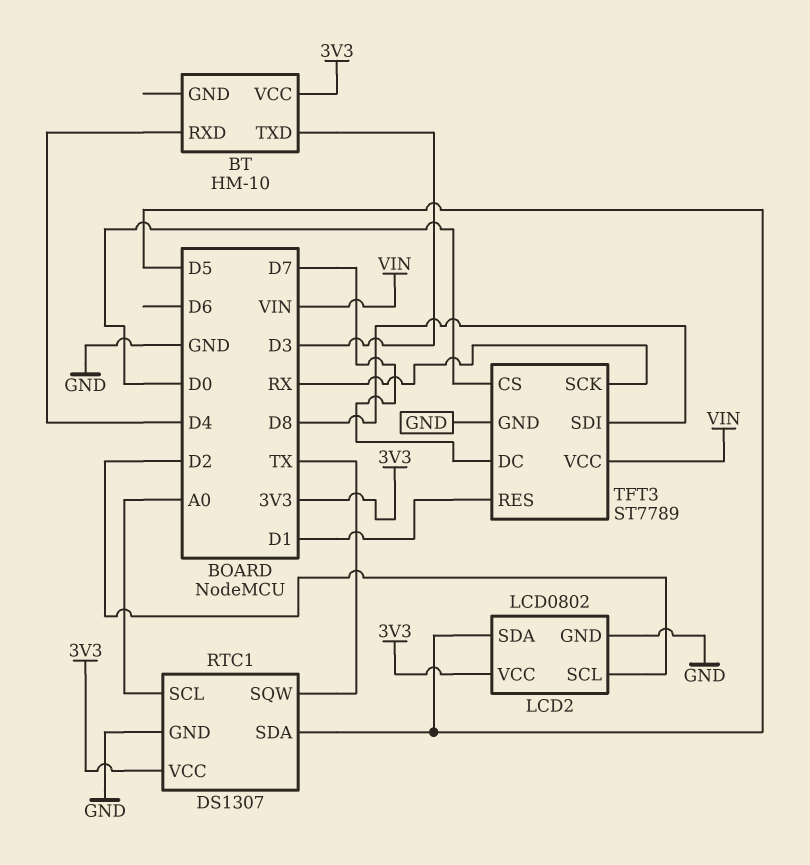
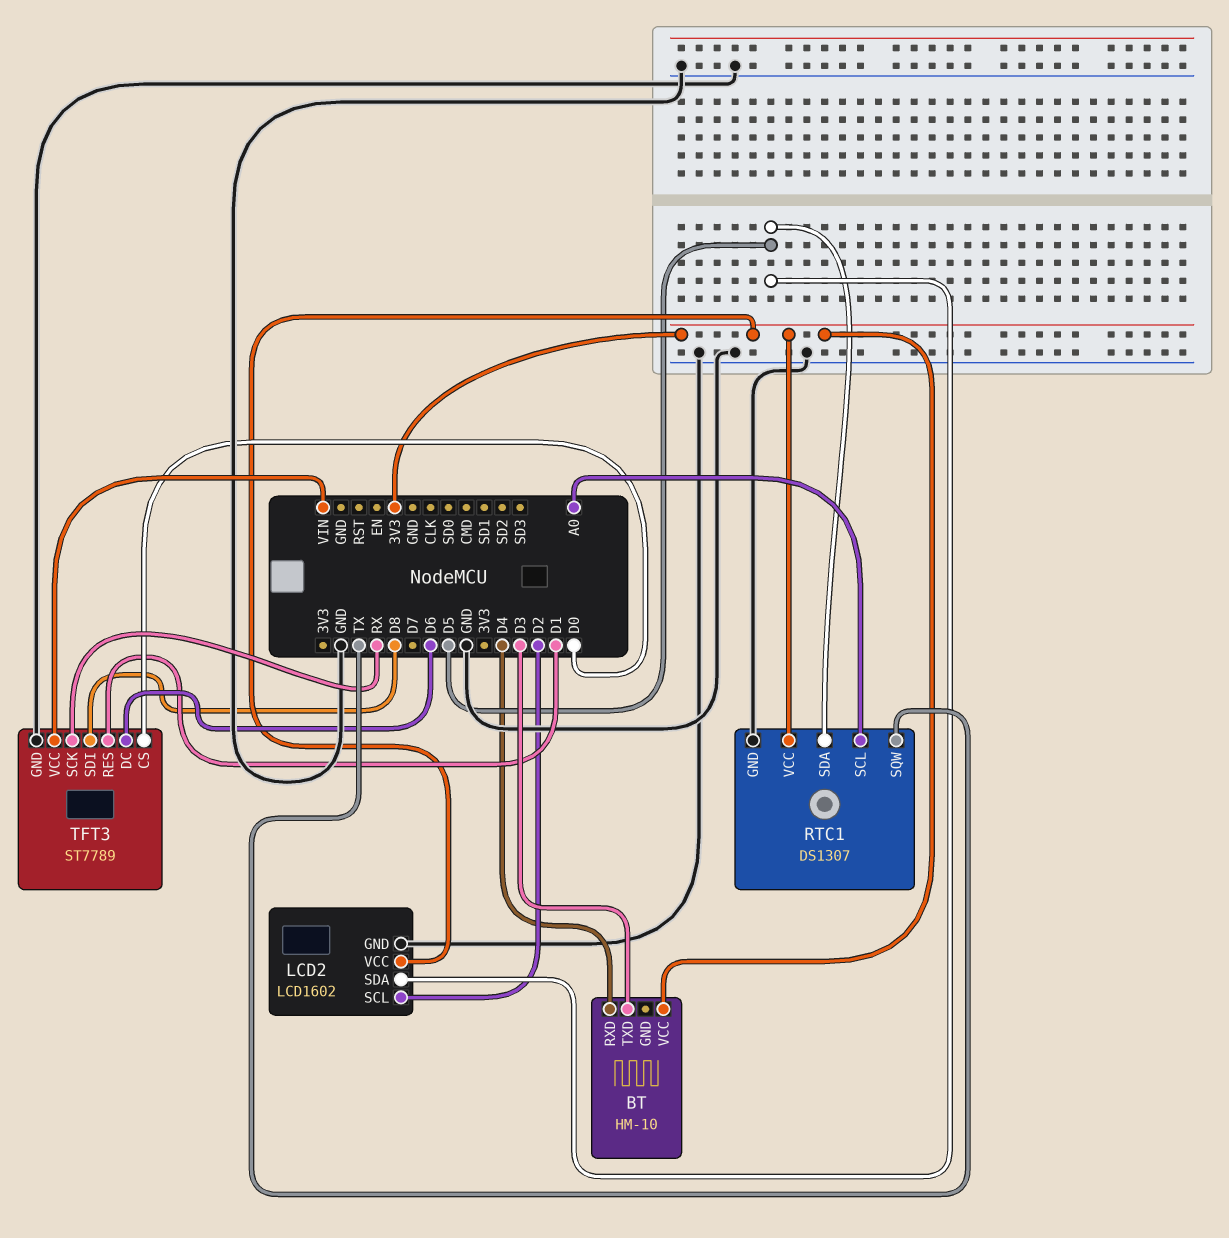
LCD2: LCD0802 -> LCD1602
TFT3 pin DC: D7 -> D6

